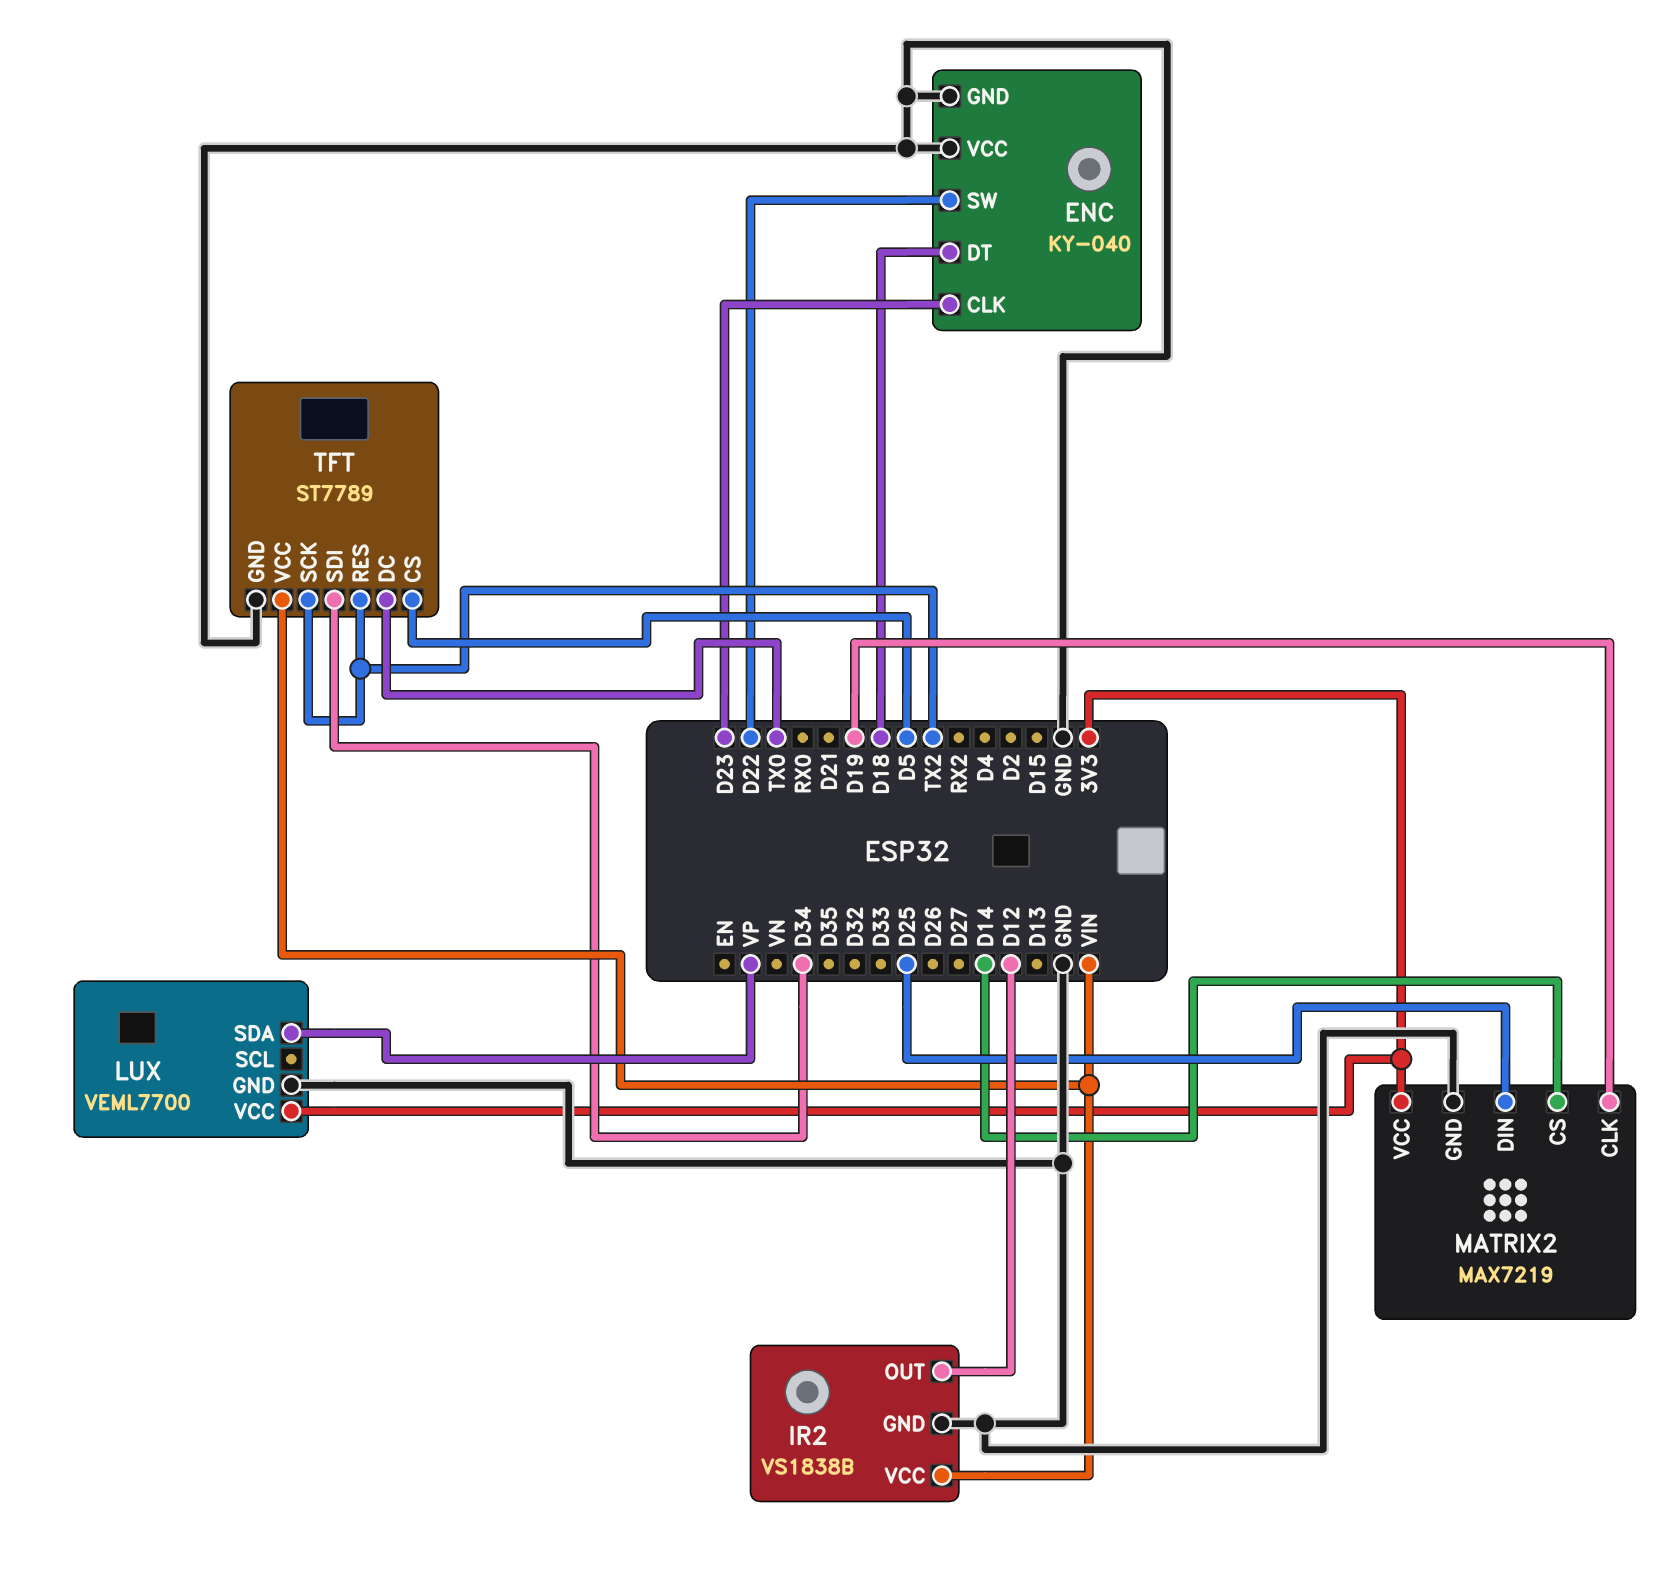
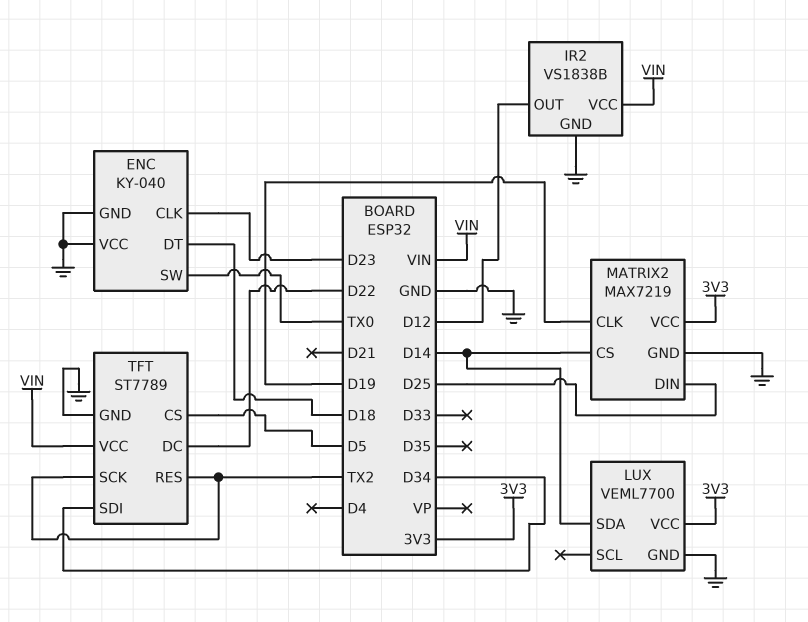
ENC pin SW: D22 -> TX0
LUX pin SDA: VP -> D14
TFT pin DC: TX0 -> D22

